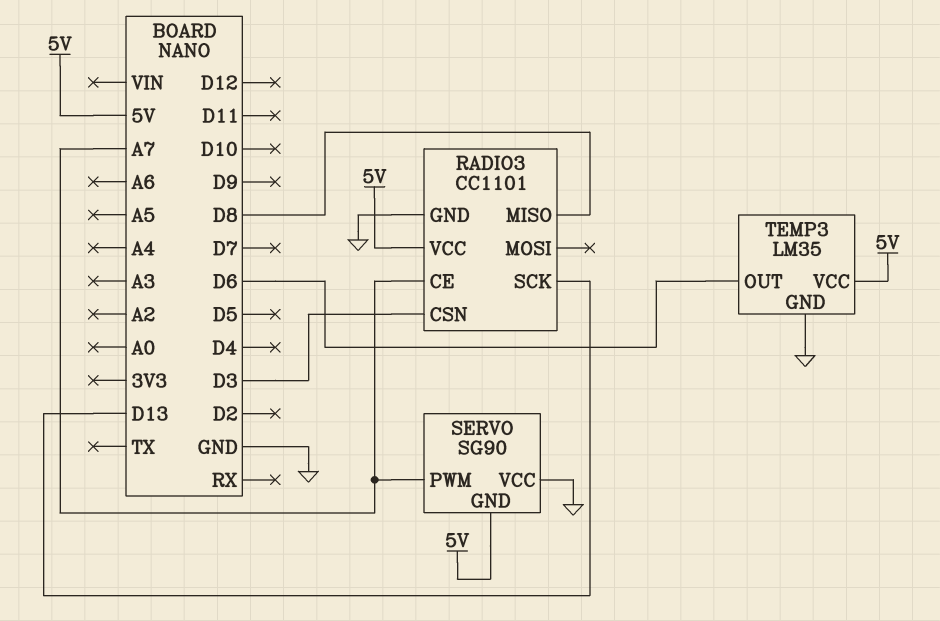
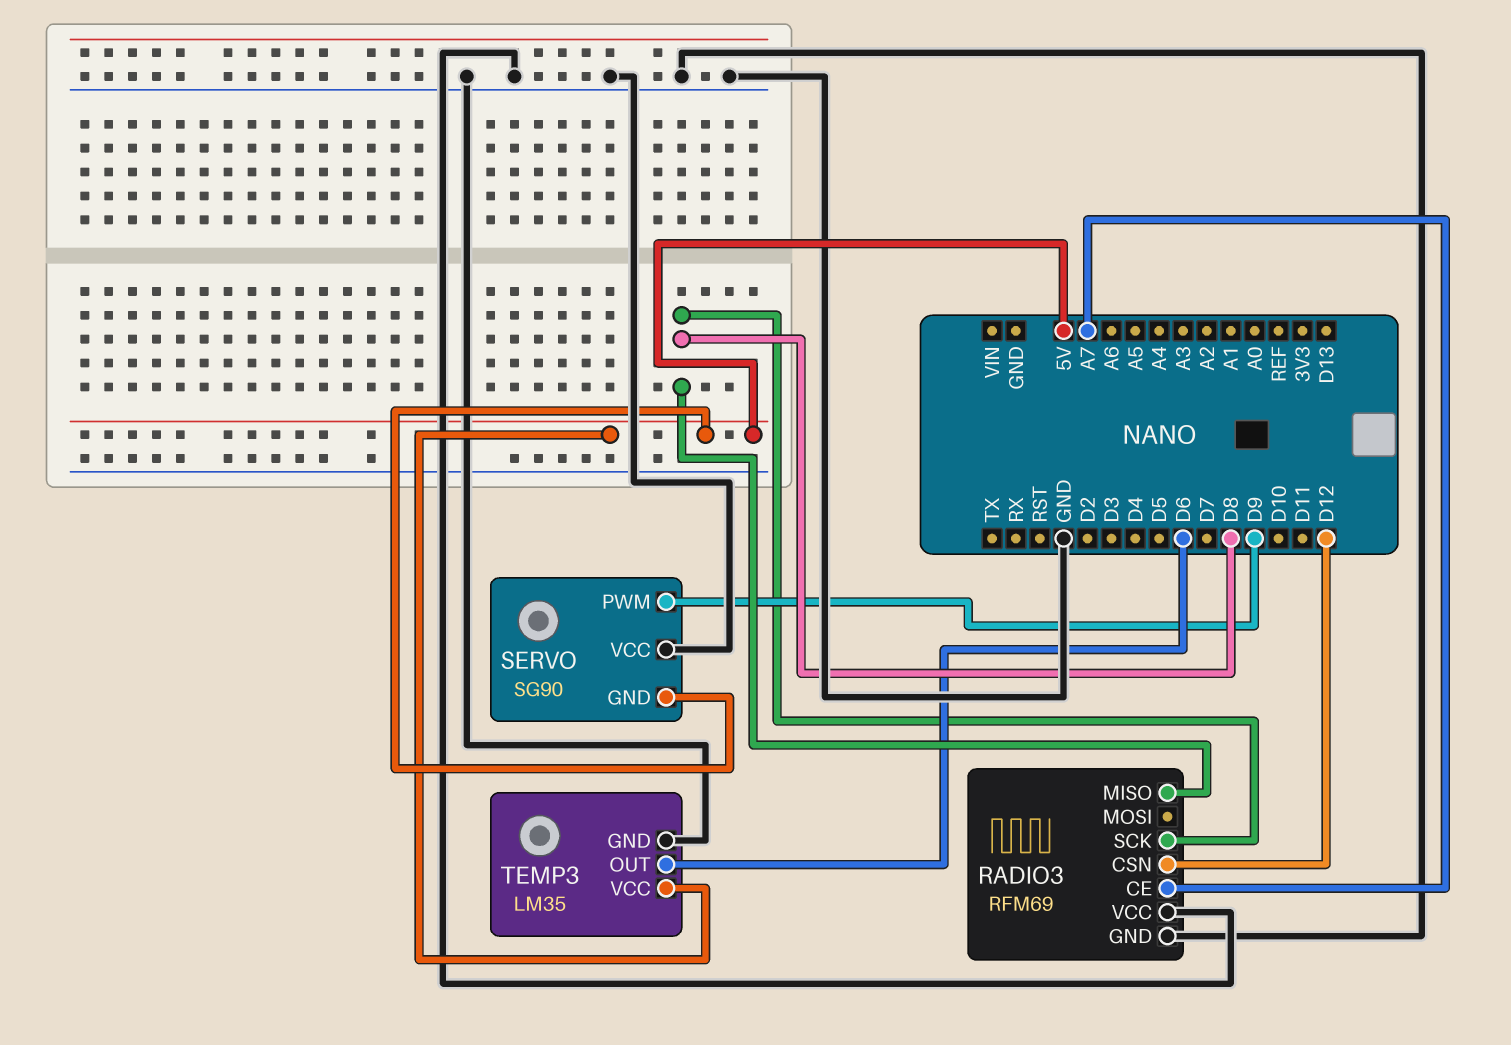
RADIO3: CC1101 -> RFM69
RADIO3 pin CSN: D3 -> D12
RADIO3 pin SCK: D13 -> D8
RADIO3 pin VCC: 5V -> GND
SERVO pin PWM: A7 -> D9

